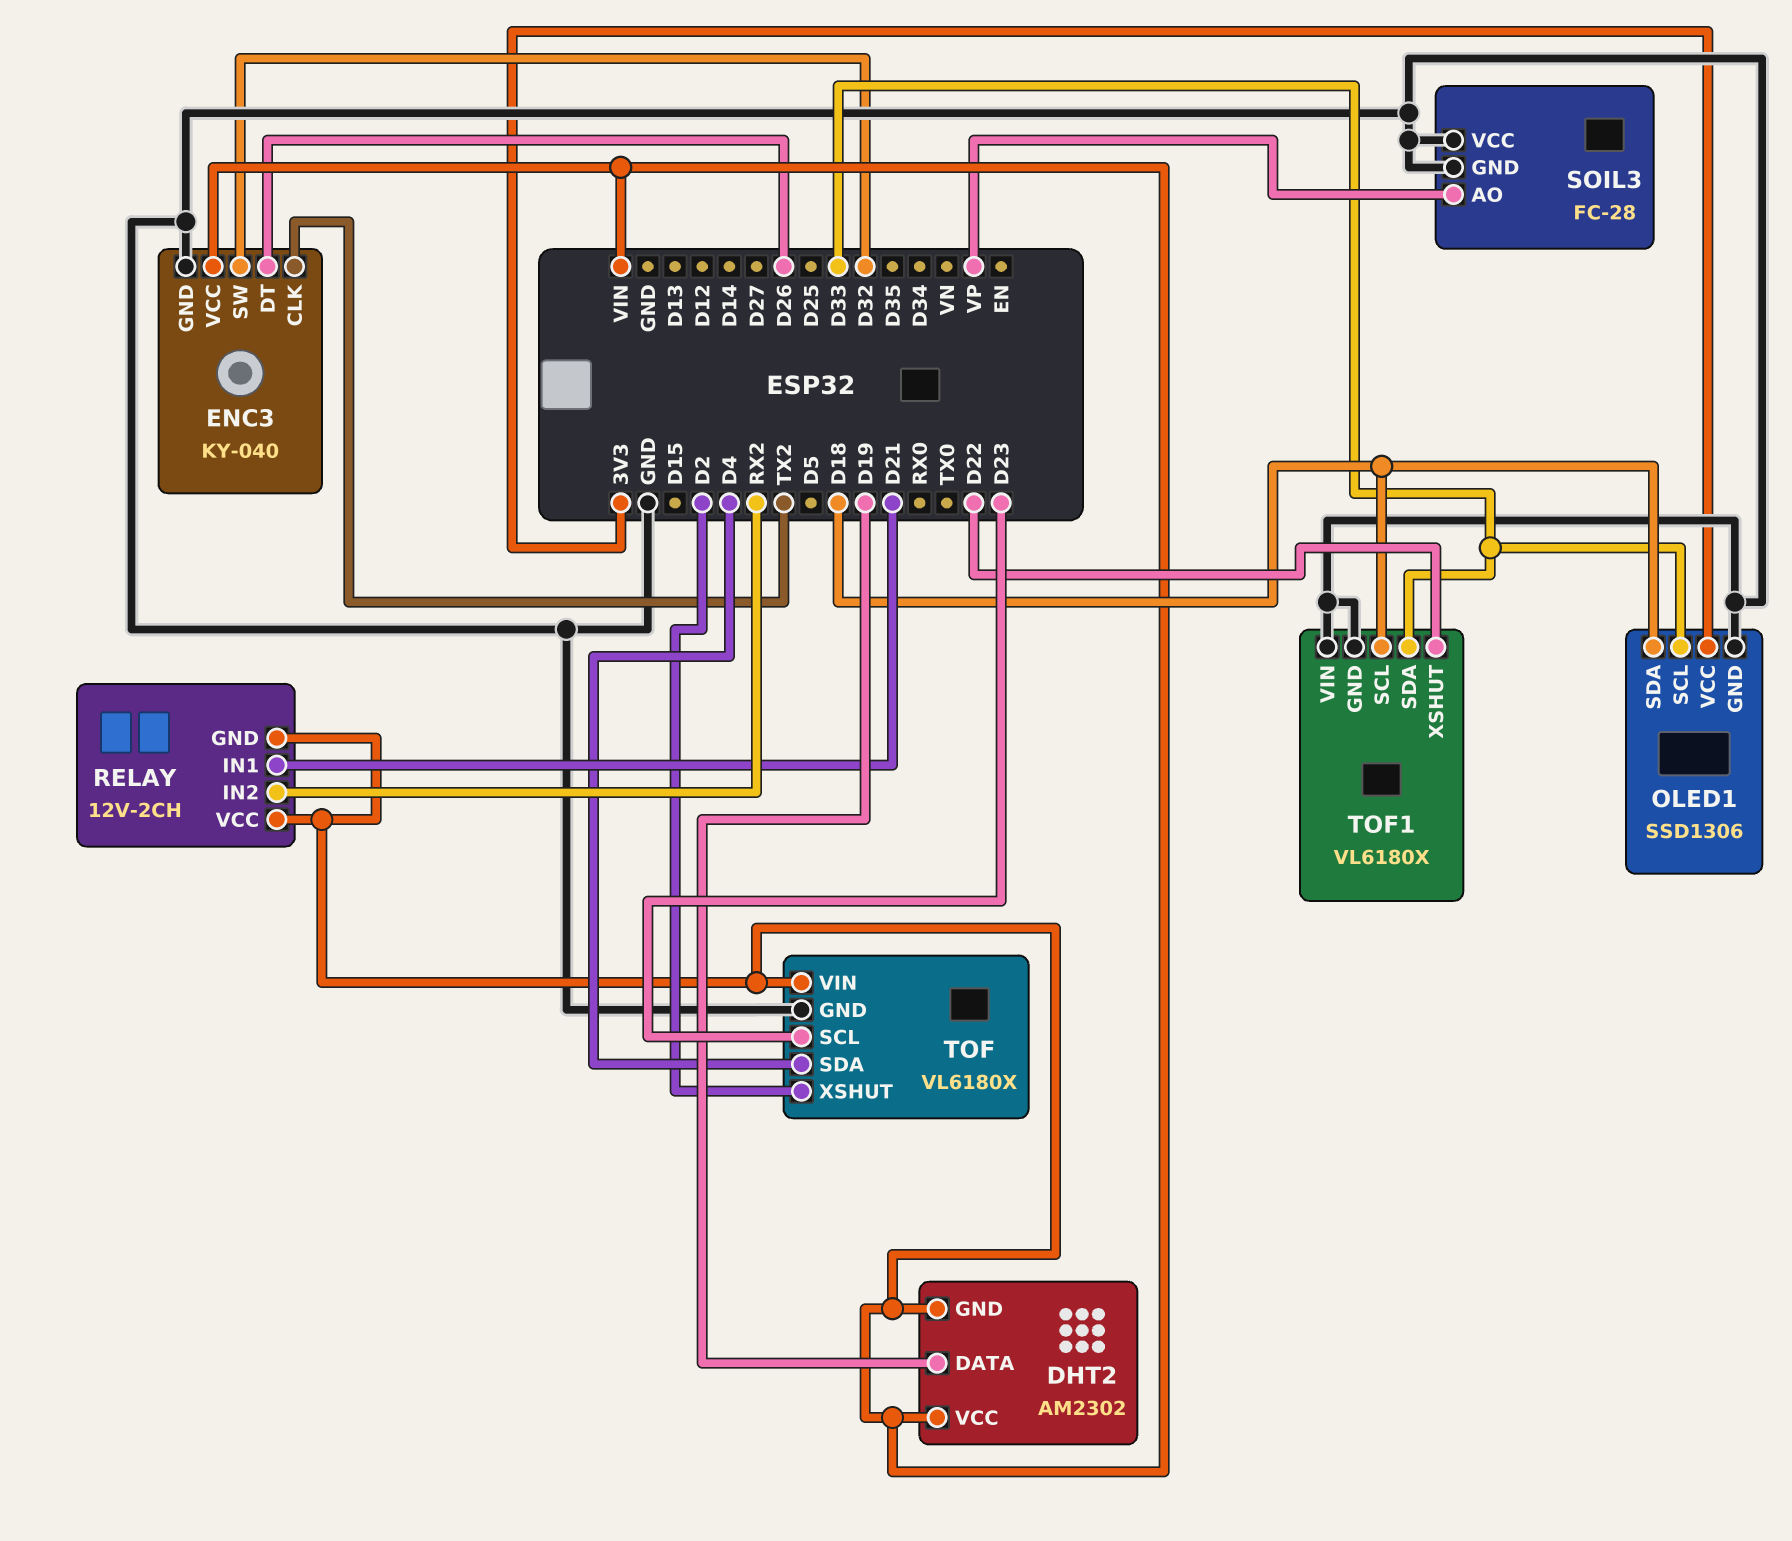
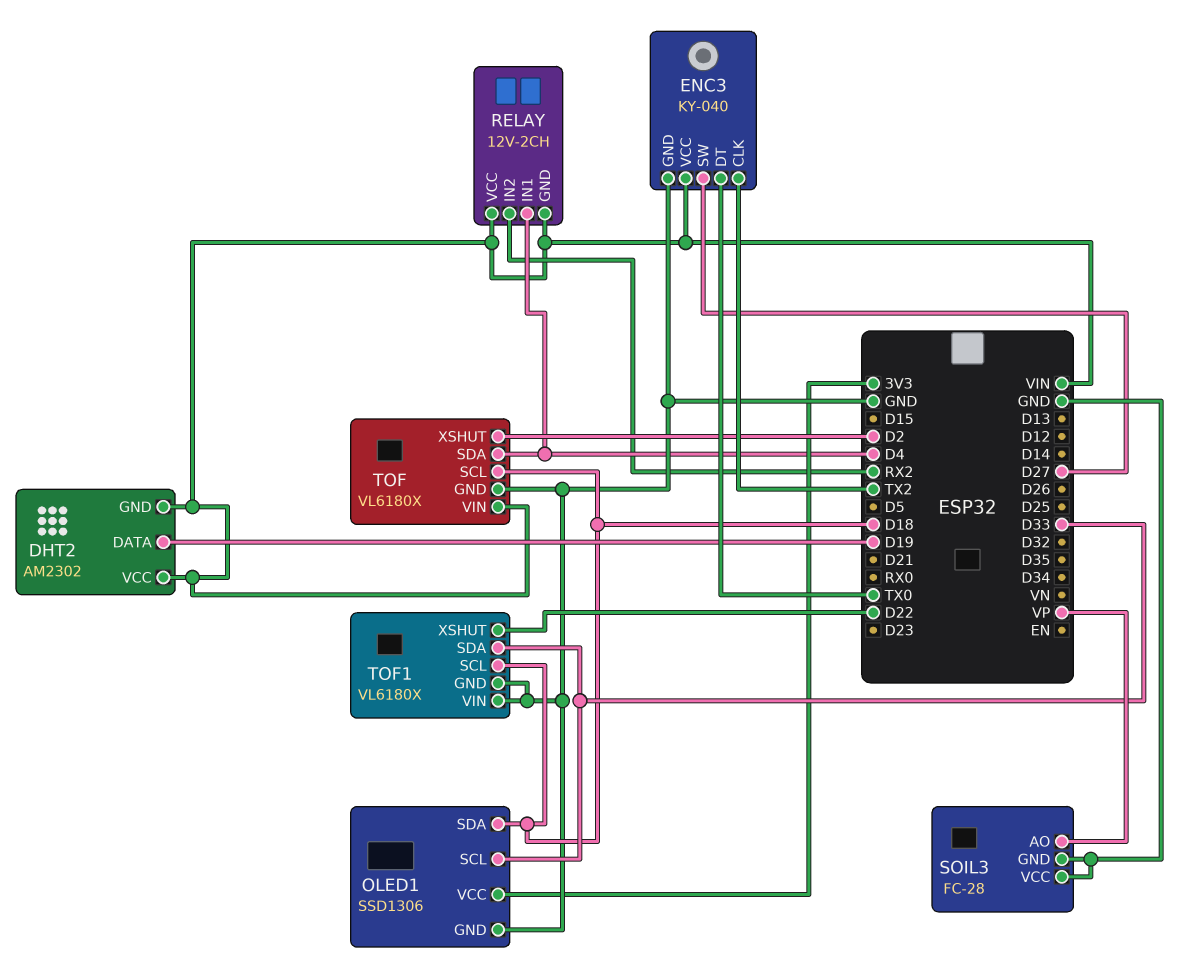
ENC3 pin DT: D26 -> TX0
ENC3 pin SW: D32 -> D27
RELAY pin IN1: D21 -> D4
TOF pin SCL: D23 -> D18

